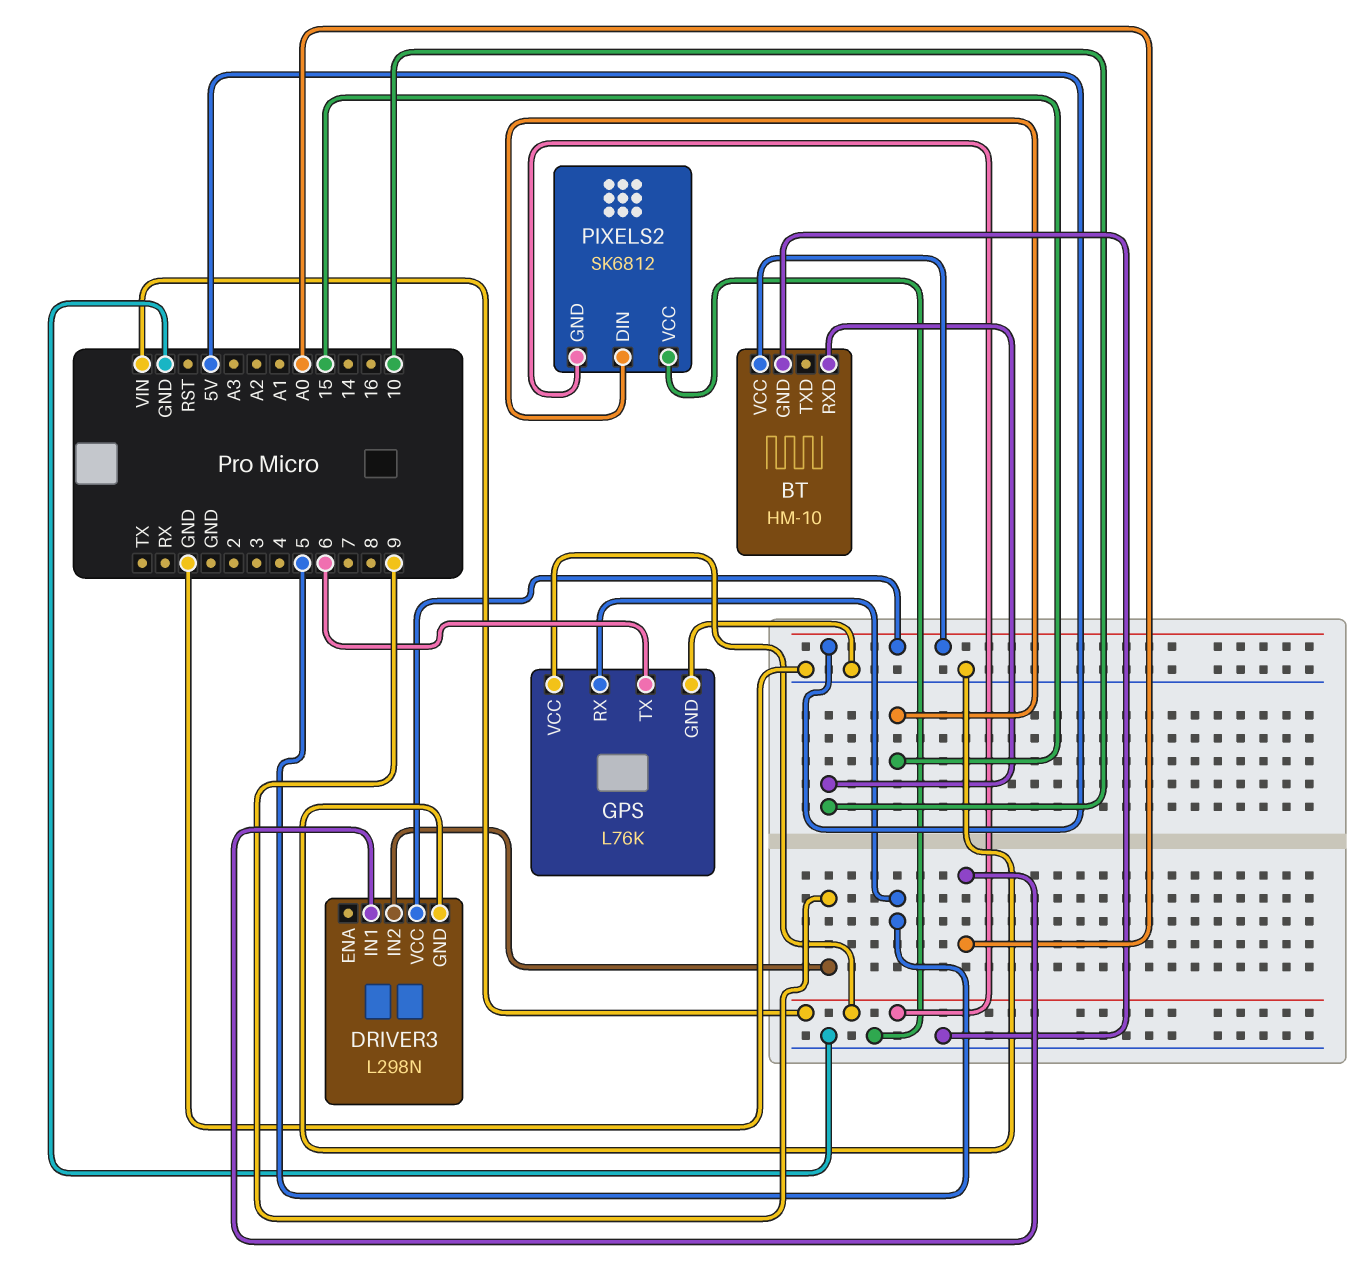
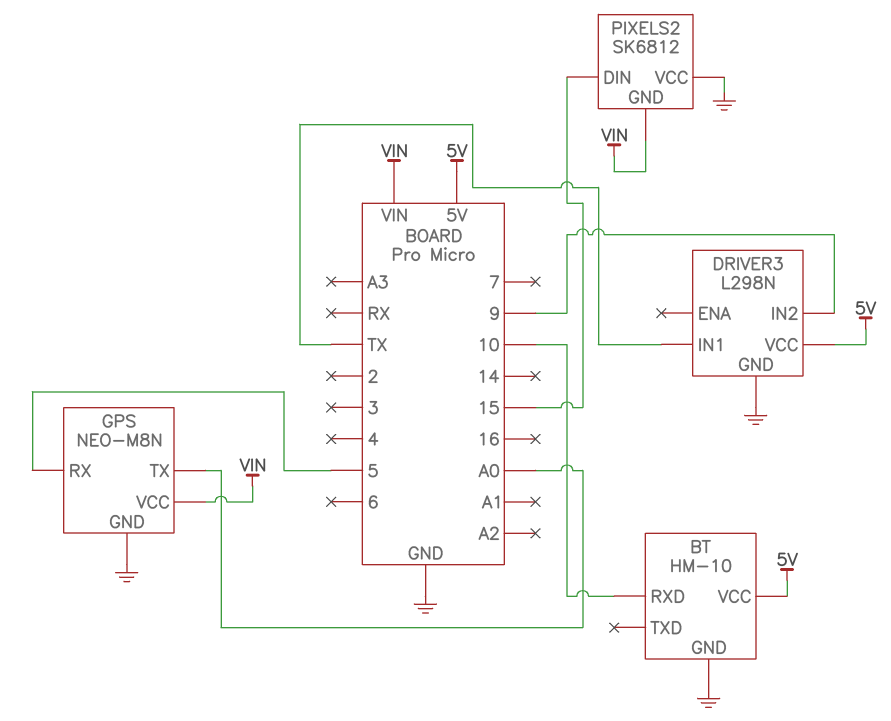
DRIVER3 pin IN1: A0 -> TX
GPS: L76K -> NEO-M8N
GPS pin TX: 6 -> A0

